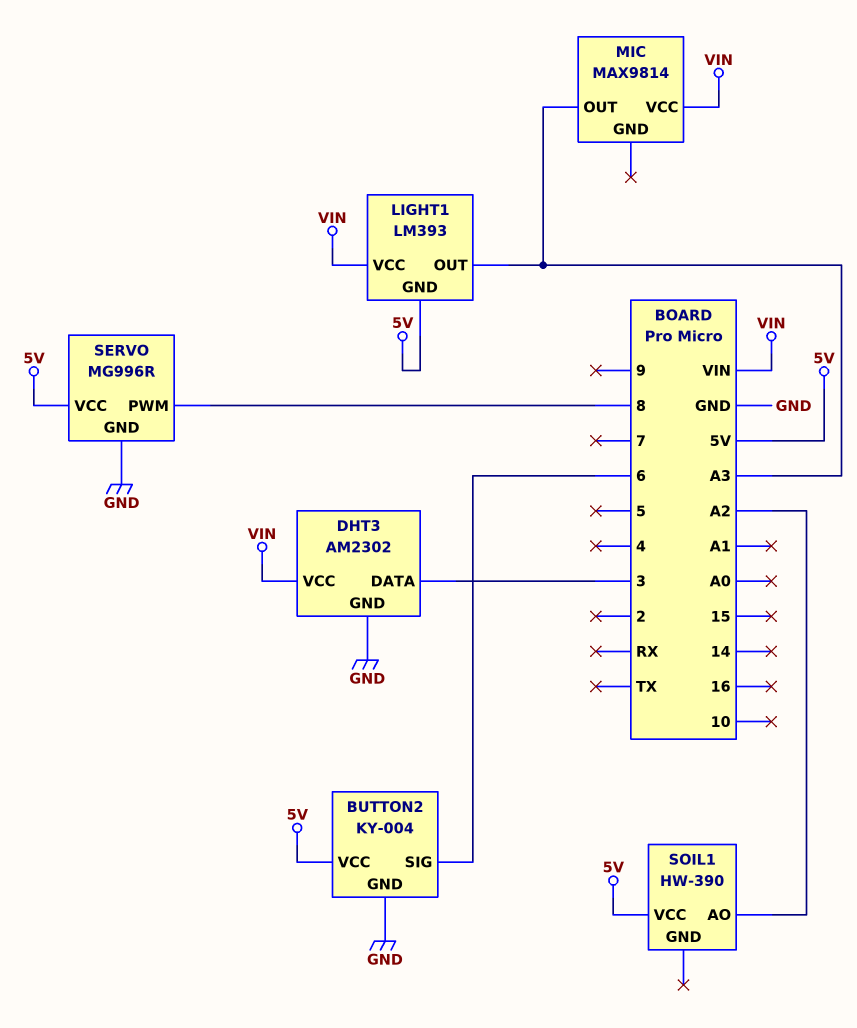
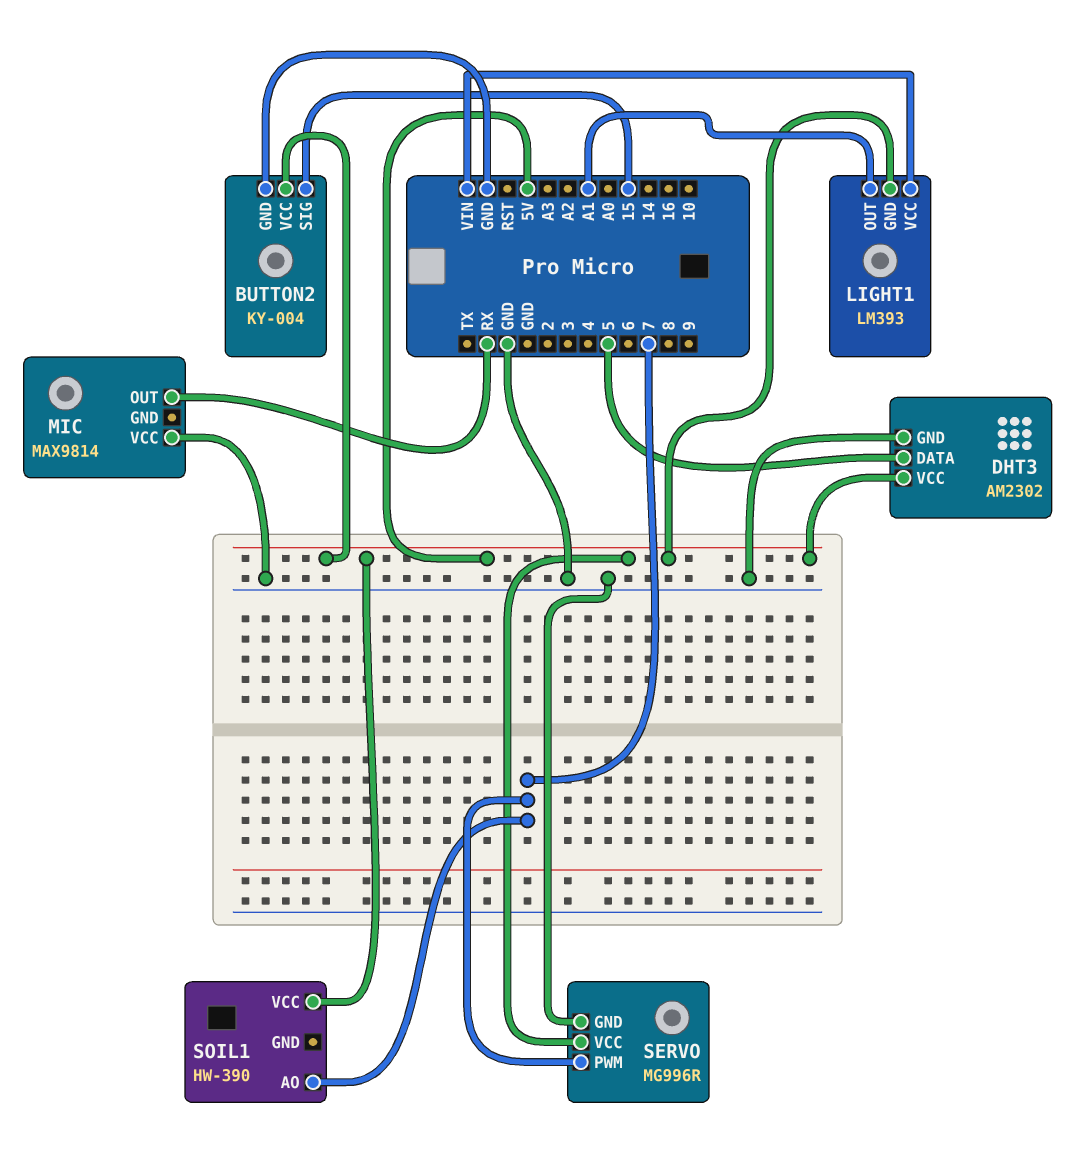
BUTTON2 pin SIG: 6 -> 15
DHT3 pin DATA: 3 -> 5
DHT3 pin VCC: VIN -> 5V
LIGHT1 pin OUT: A3 -> A1
MIC pin OUT: A3 -> RX
MIC pin VCC: VIN -> GND
SERVO pin PWM: 8 -> 7
SOIL1 pin AO: A2 -> 7

